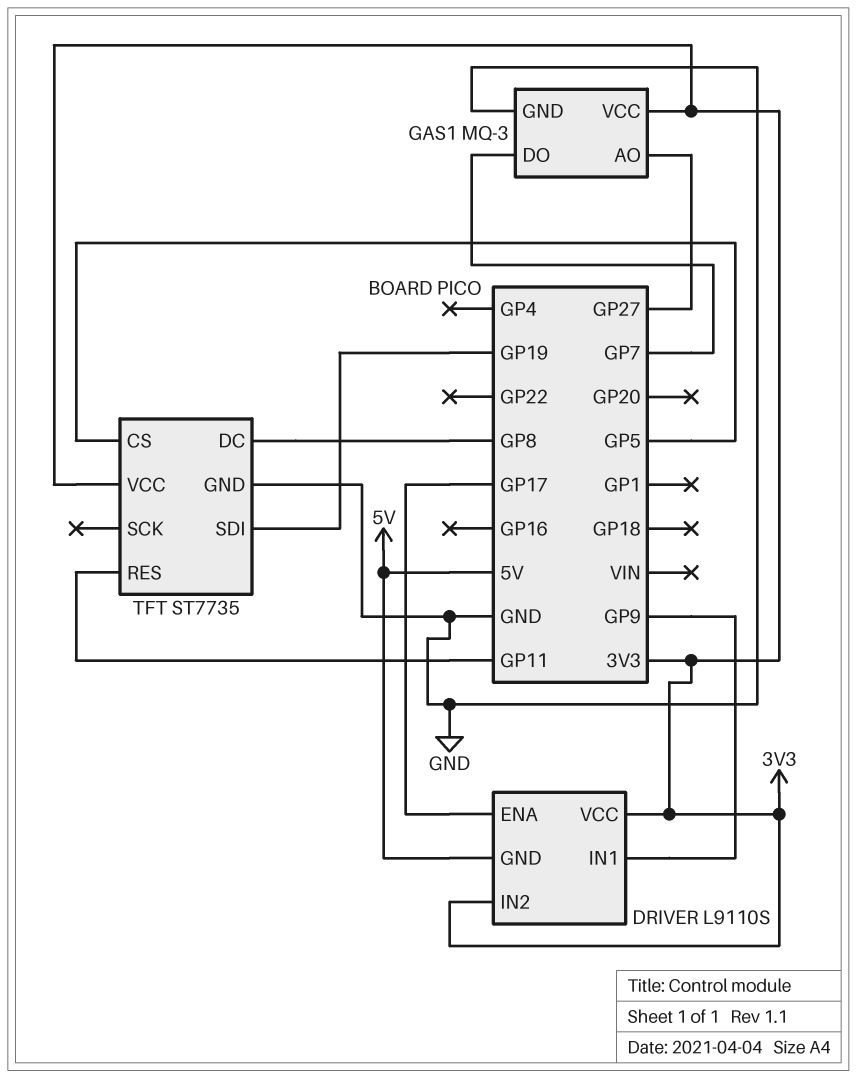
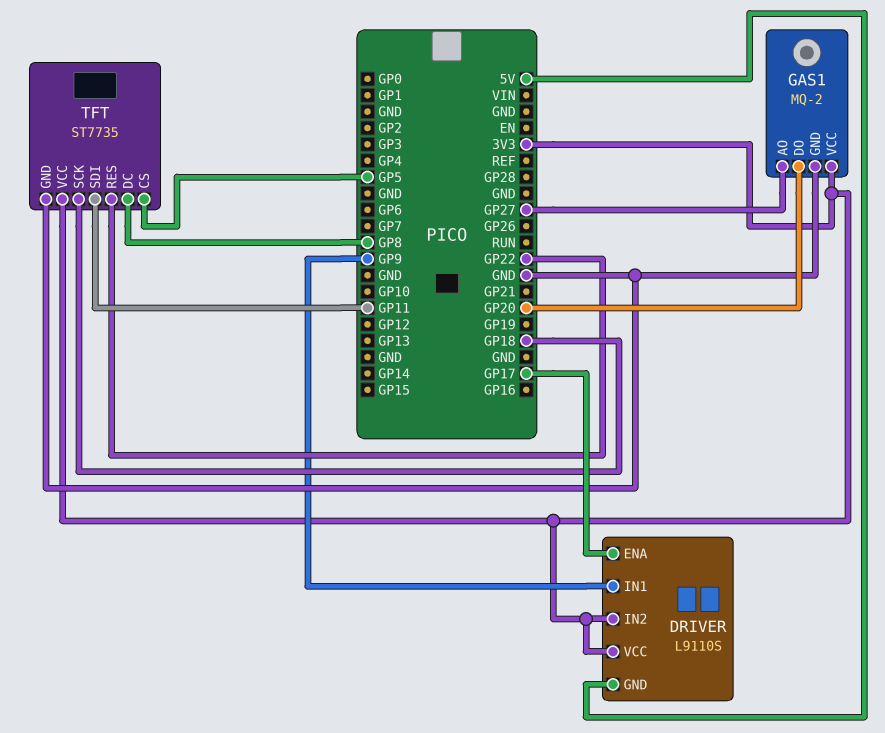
GAS1: MQ-3 -> MQ-2
GAS1 pin DO: GP7 -> GP20
TFT pin RES: GP11 -> GP22
TFT pin SCK: none -> GP18
TFT pin SDI: GP19 -> GP11

